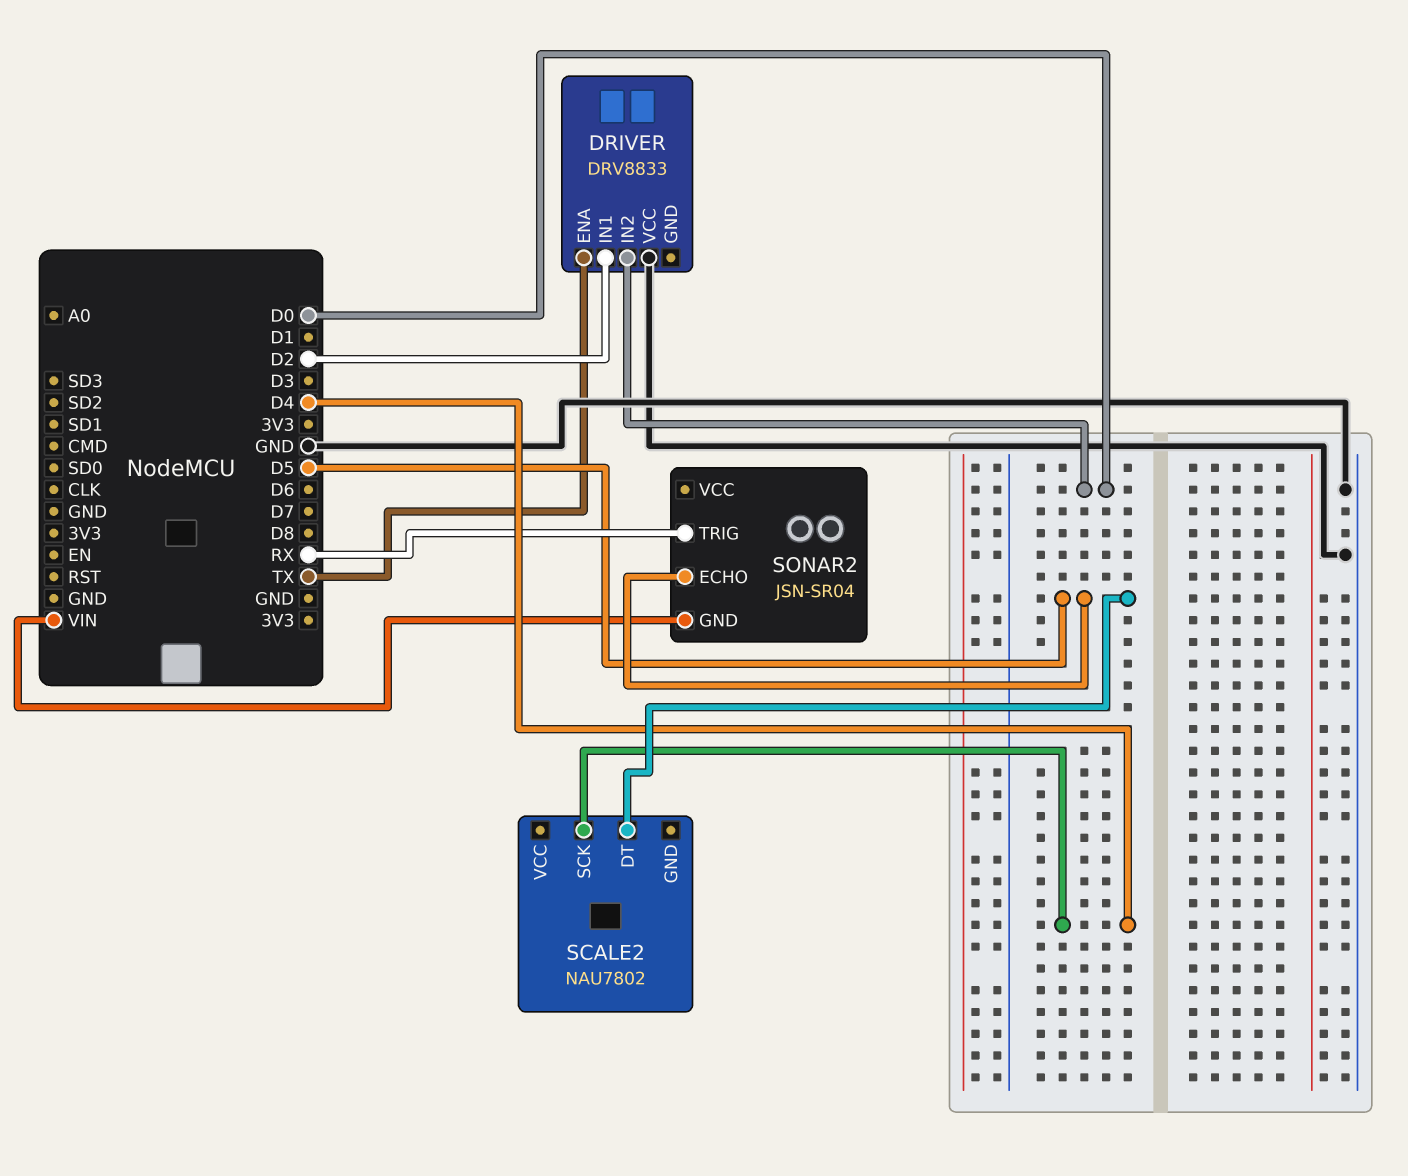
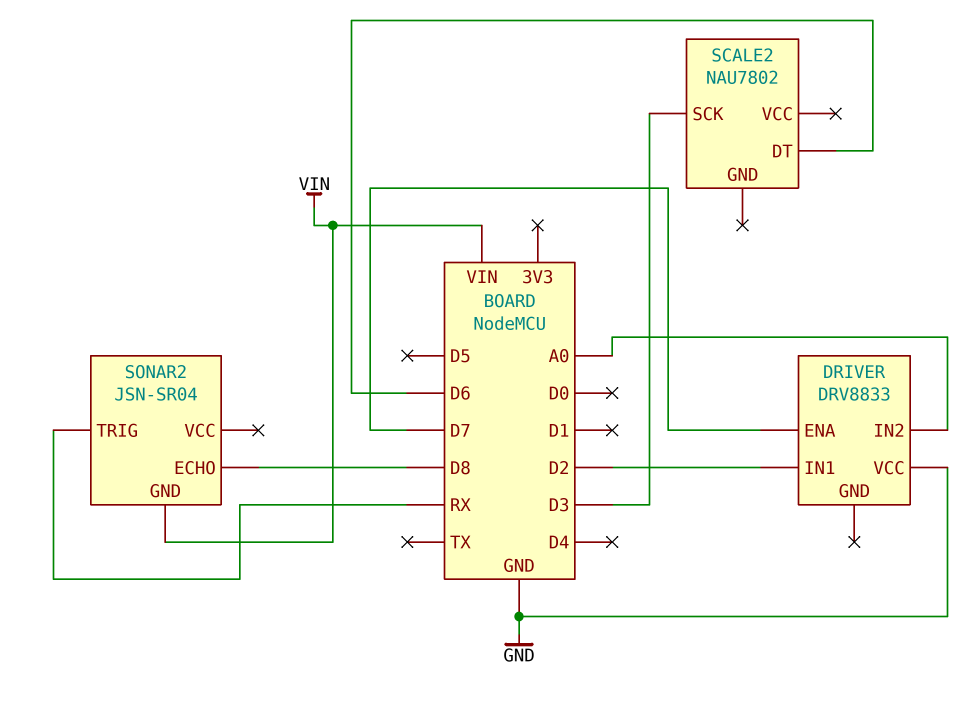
DRIVER pin ENA: TX -> D7
DRIVER pin IN2: D0 -> A0
SCALE2 pin DT: D5 -> D6
SCALE2 pin SCK: D4 -> D3
SONAR2 pin ECHO: D5 -> D8

